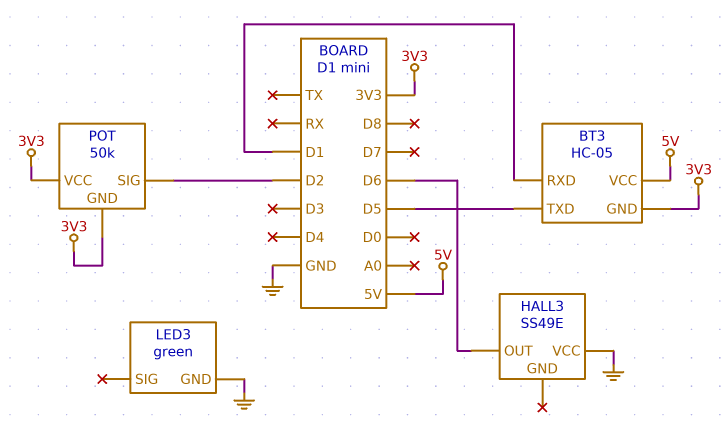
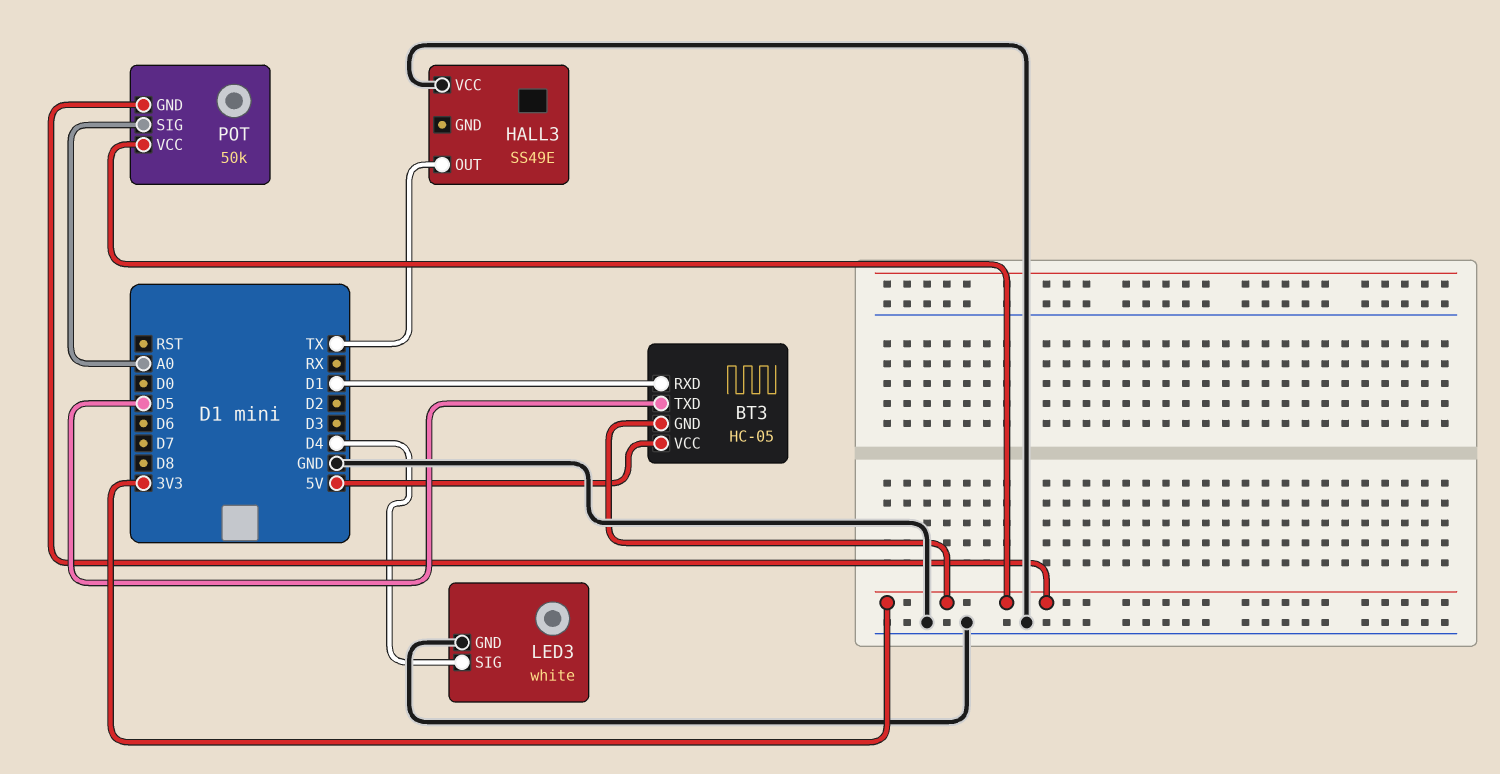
HALL3 pin OUT: D6 -> TX
LED3: green -> white
LED3 pin SIG: none -> D4
POT pin SIG: D2 -> A0

